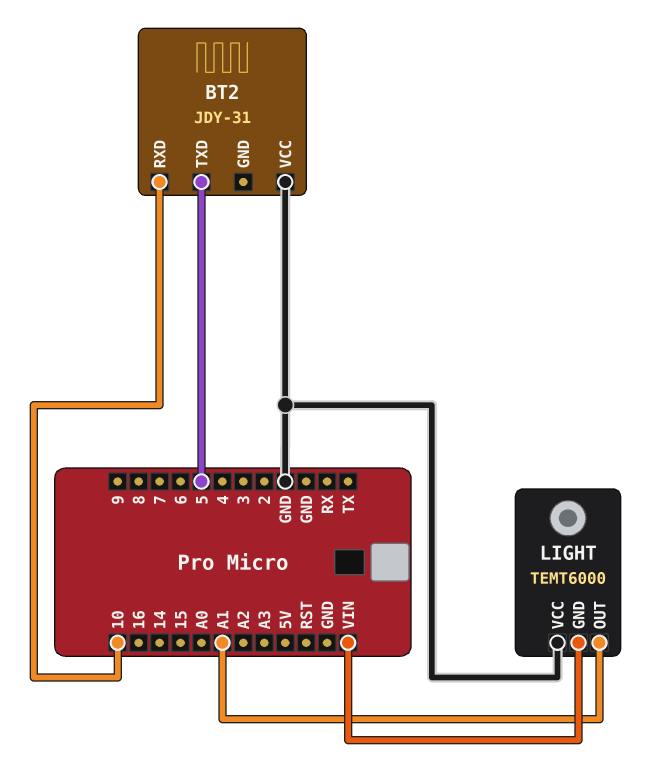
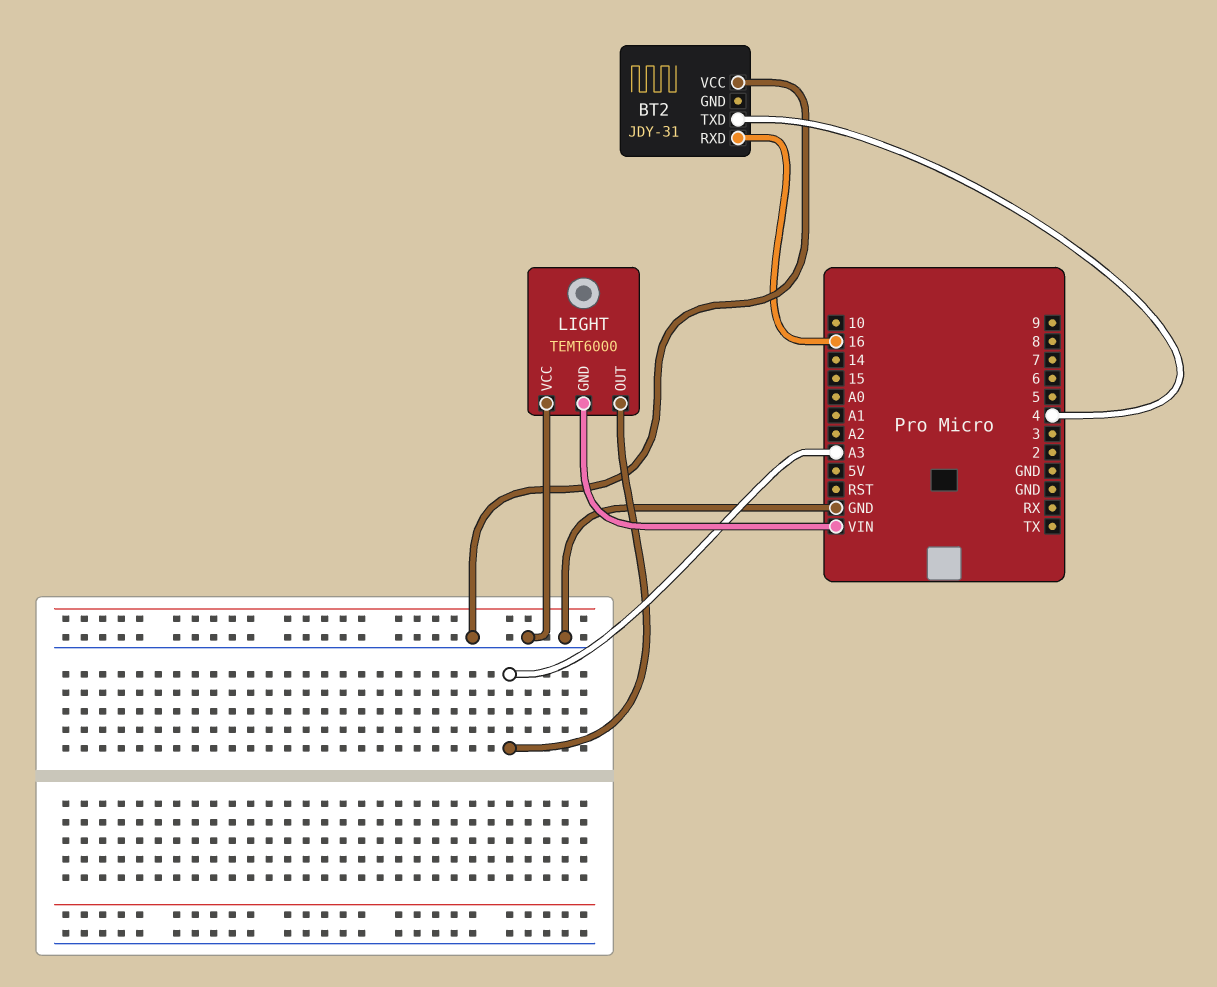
BT2 pin RXD: 10 -> 16
BT2 pin TXD: 5 -> 4
LIGHT pin OUT: A1 -> A3

